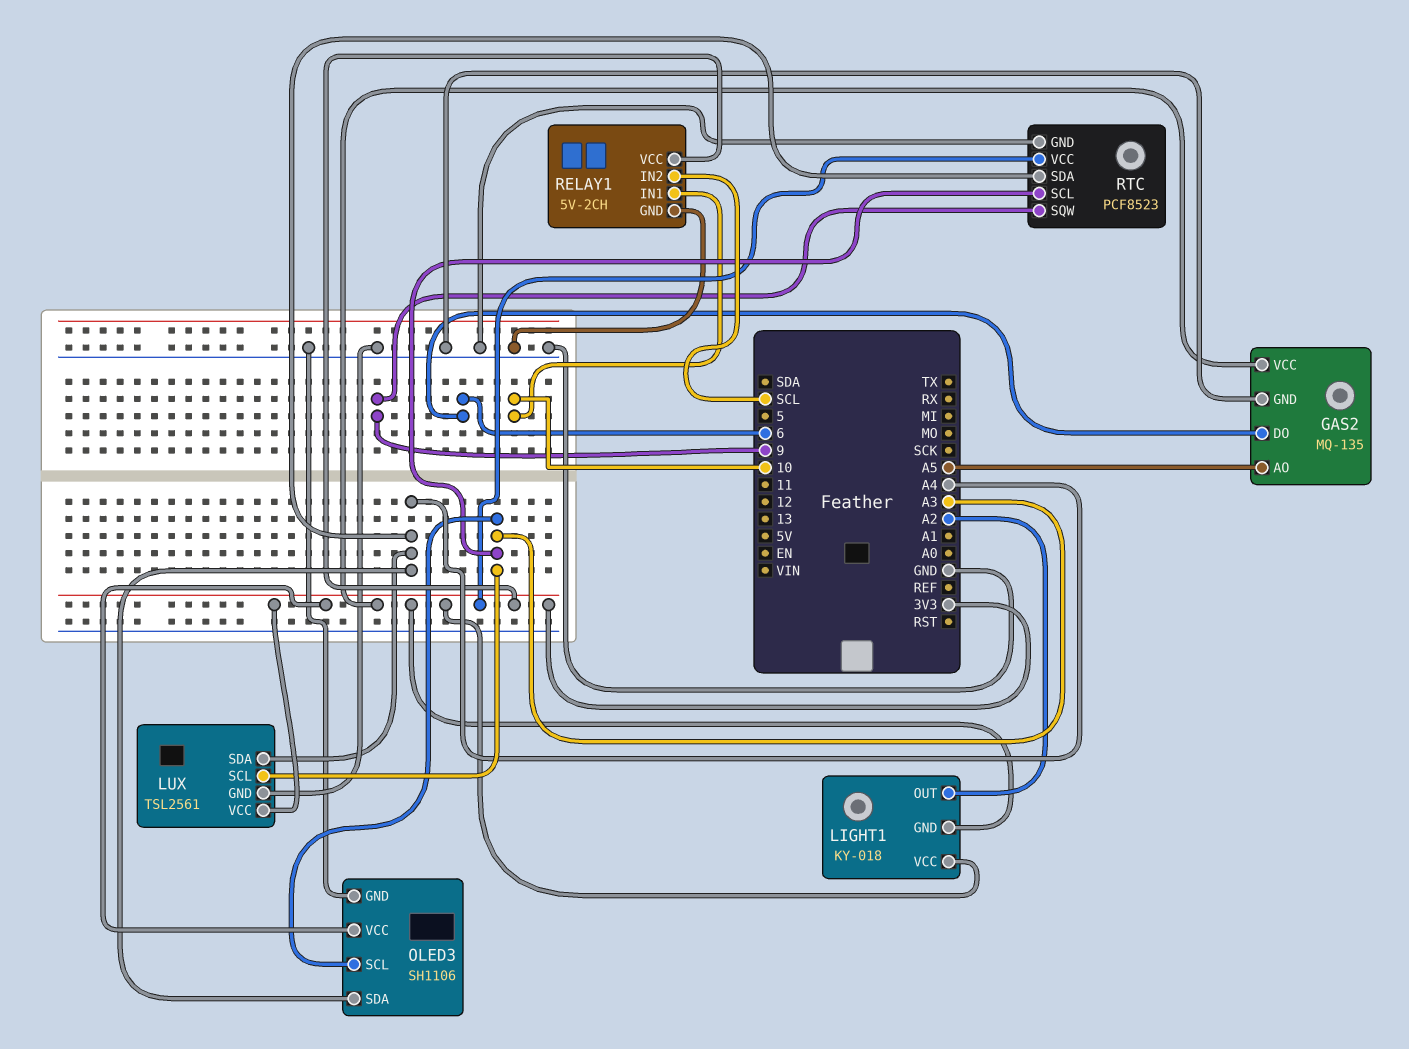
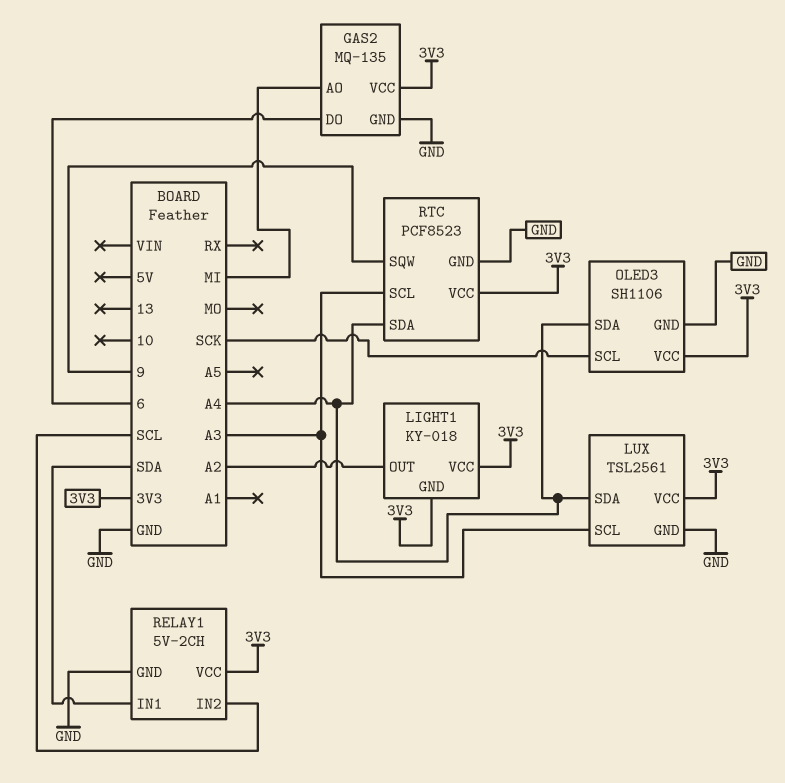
GAS2 pin AO: A5 -> MI
OLED3 pin SCL: A3 -> SCK
RELAY1 pin IN1: 10 -> SDA

